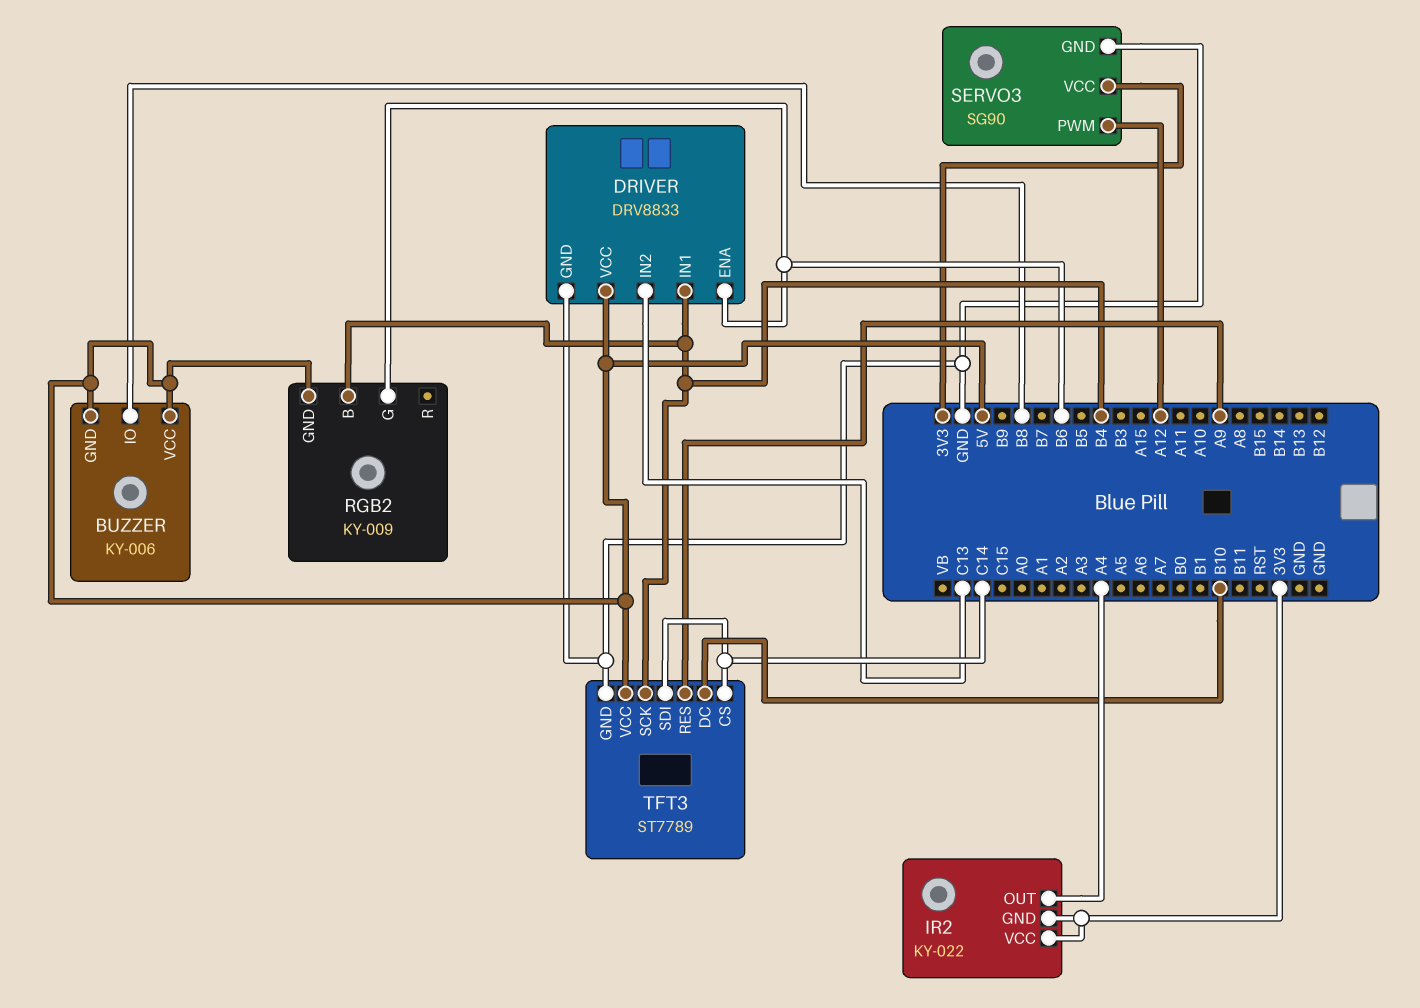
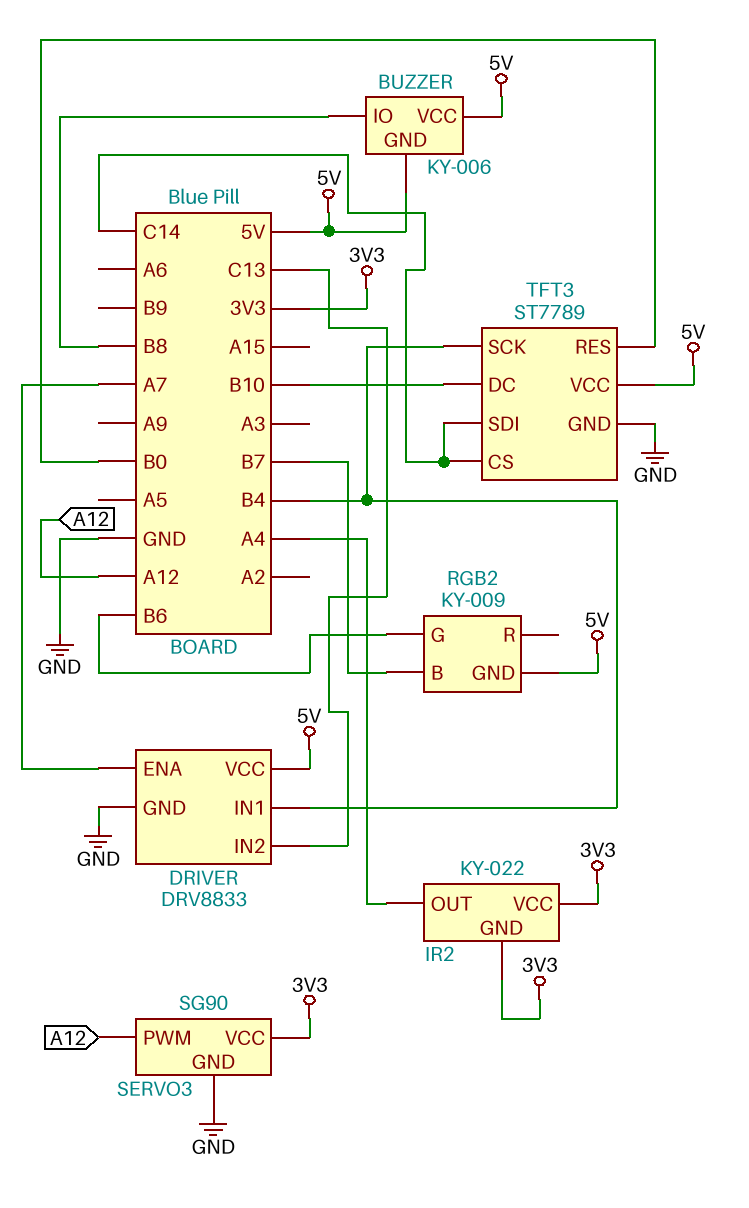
DRIVER pin ENA: B6 -> A7
RGB2 pin B: B4 -> B7
TFT3 pin RES: A9 -> B0

